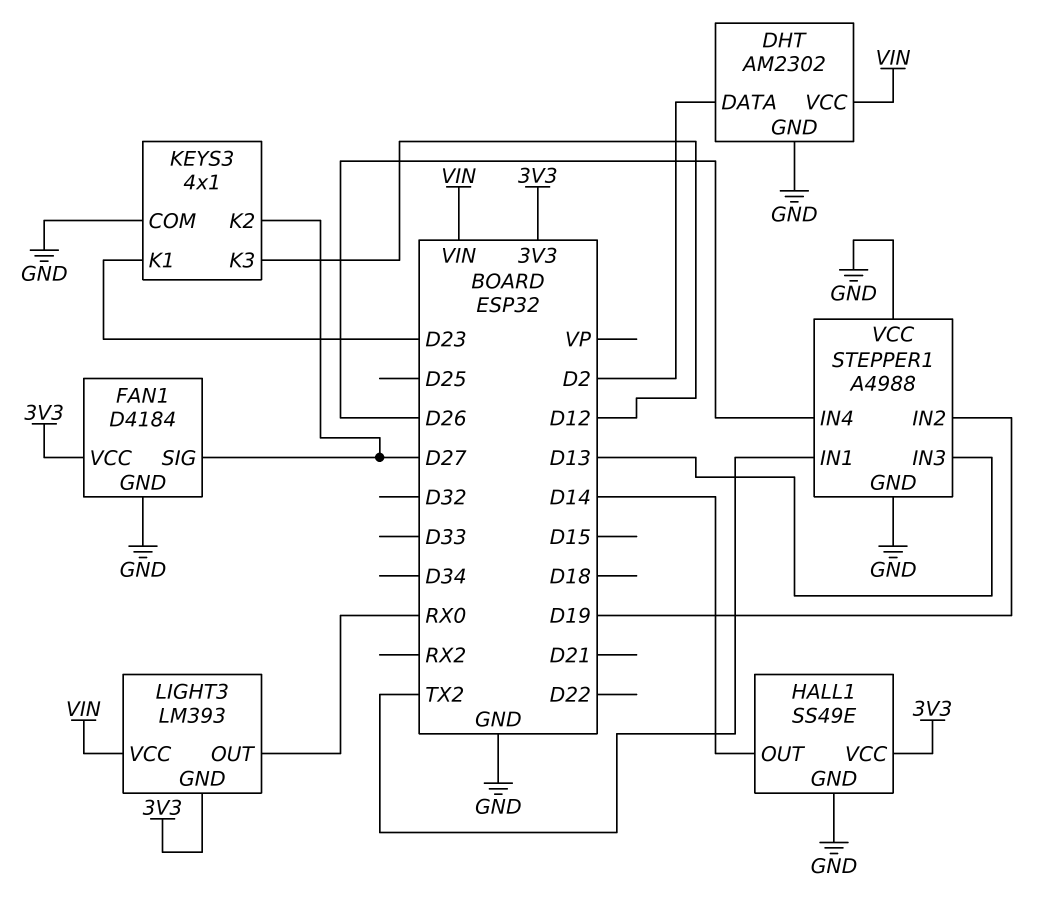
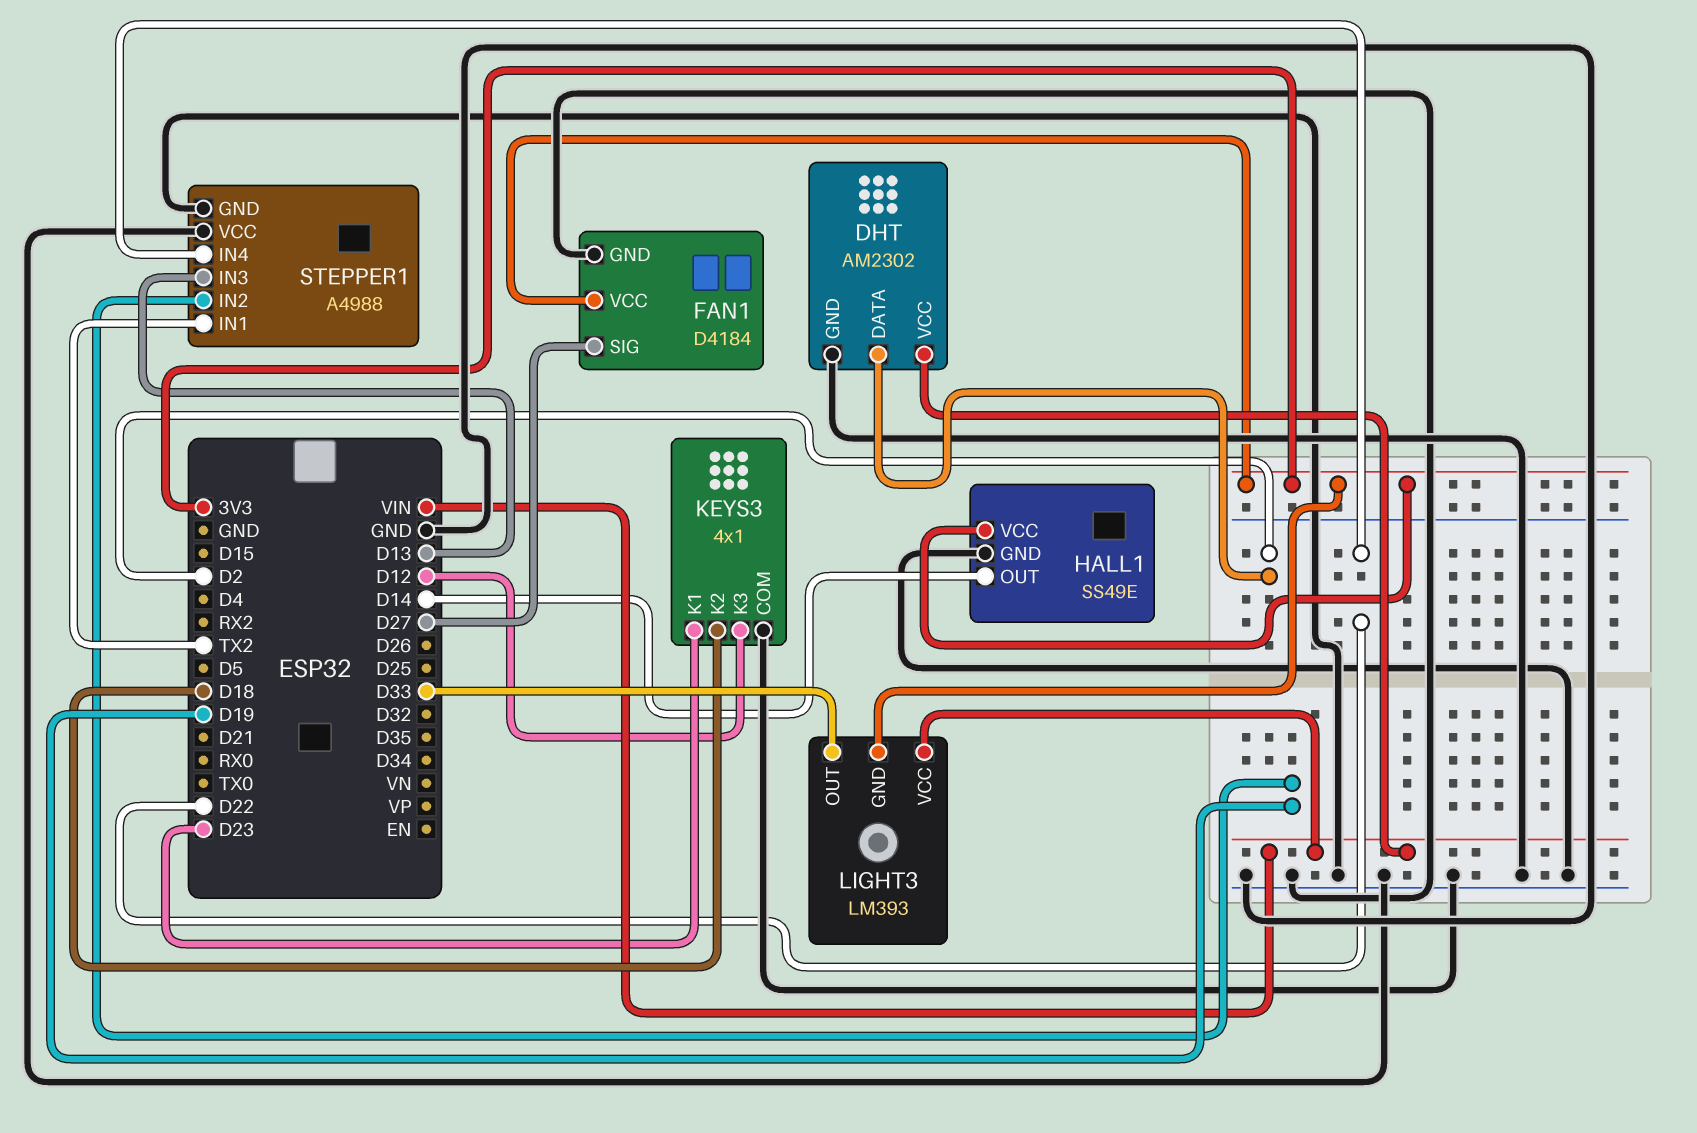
KEYS3 pin K2: D27 -> D18
LIGHT3 pin OUT: RX0 -> D33
STEPPER1 pin IN4: D26 -> D22

